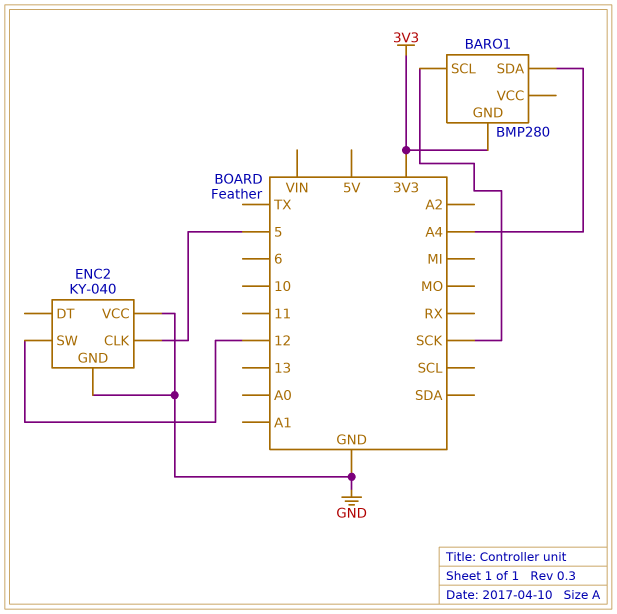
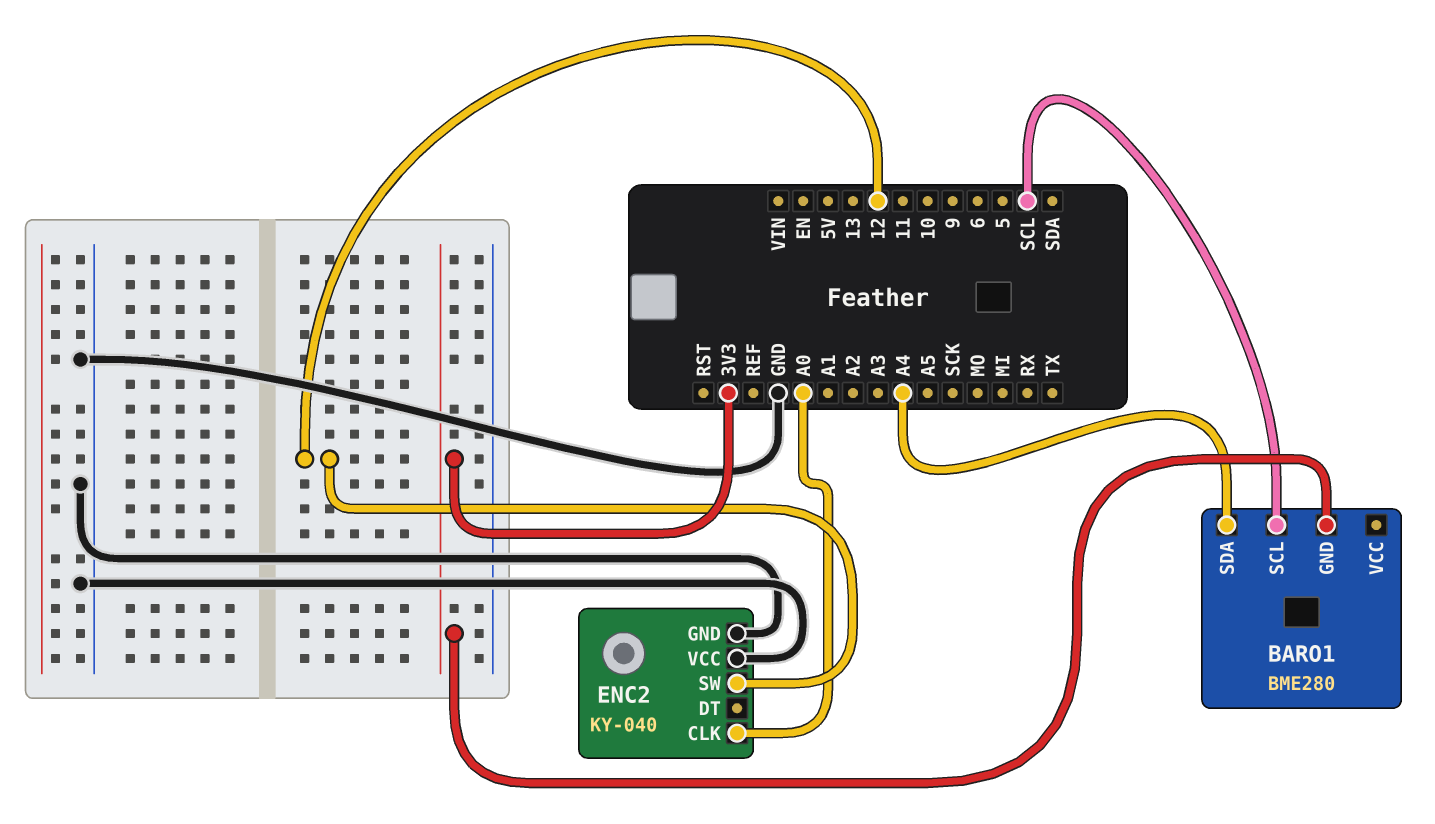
BARO1: BMP280 -> BME280
BARO1 pin SCL: SCK -> SCL
ENC2 pin CLK: 5 -> A0

